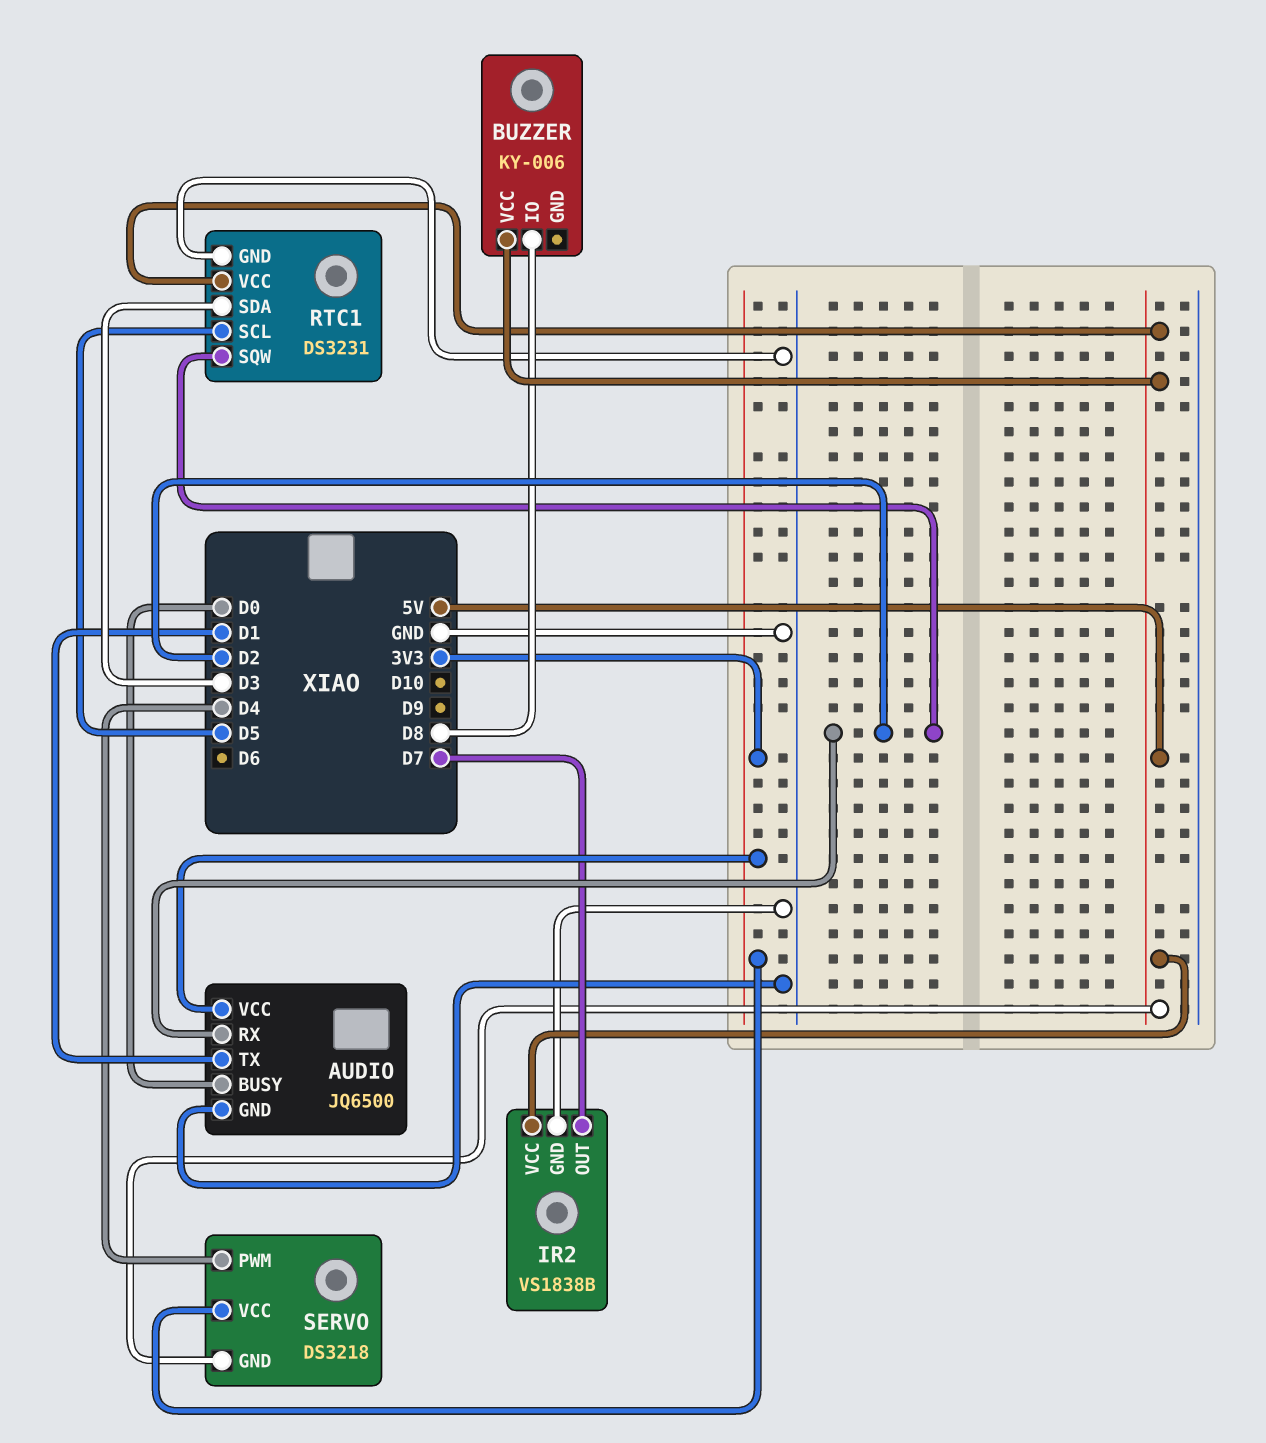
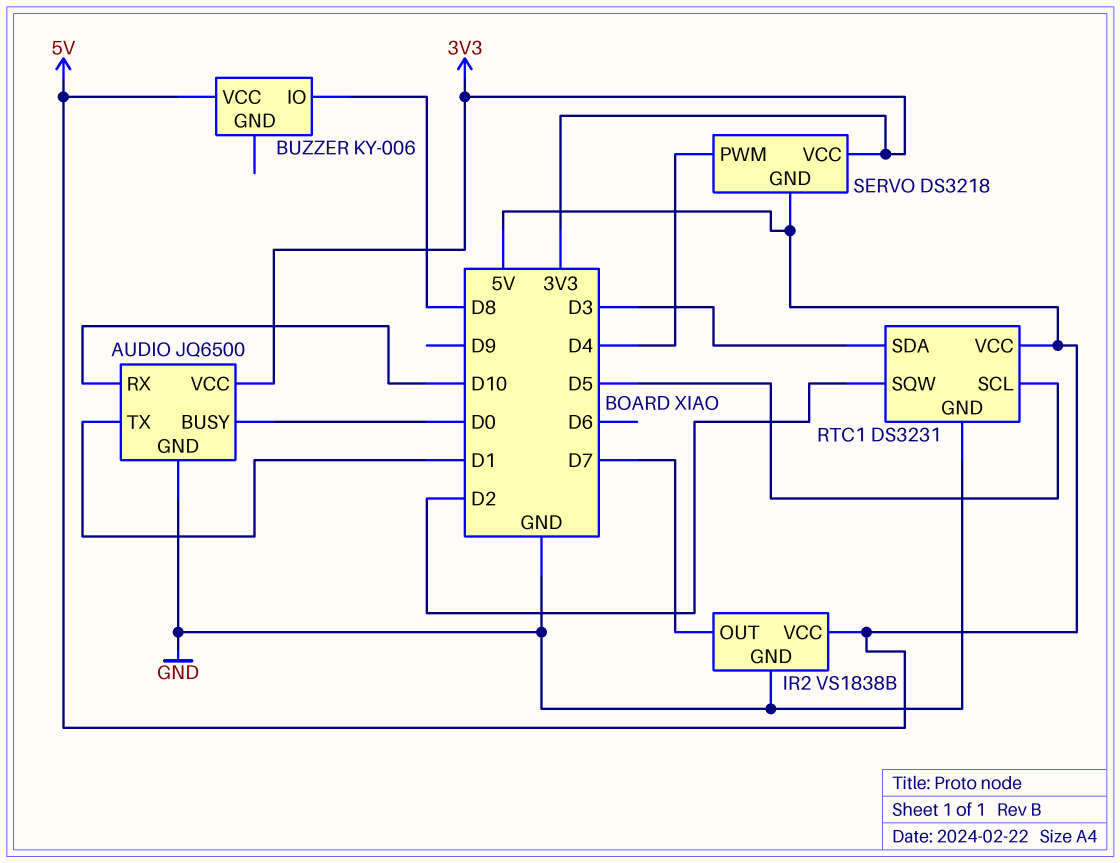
AUDIO pin RX: D2 -> D10

